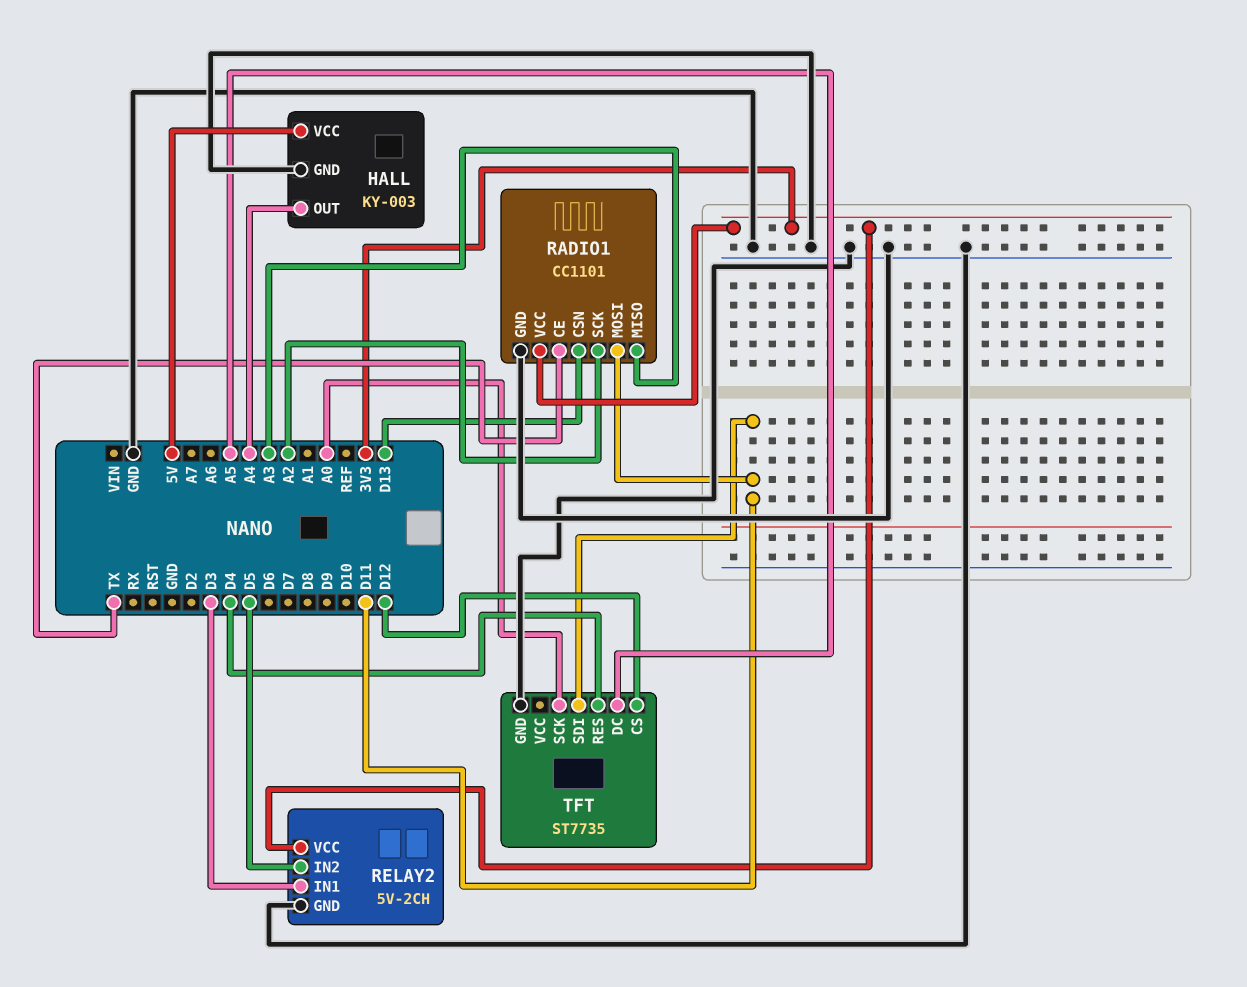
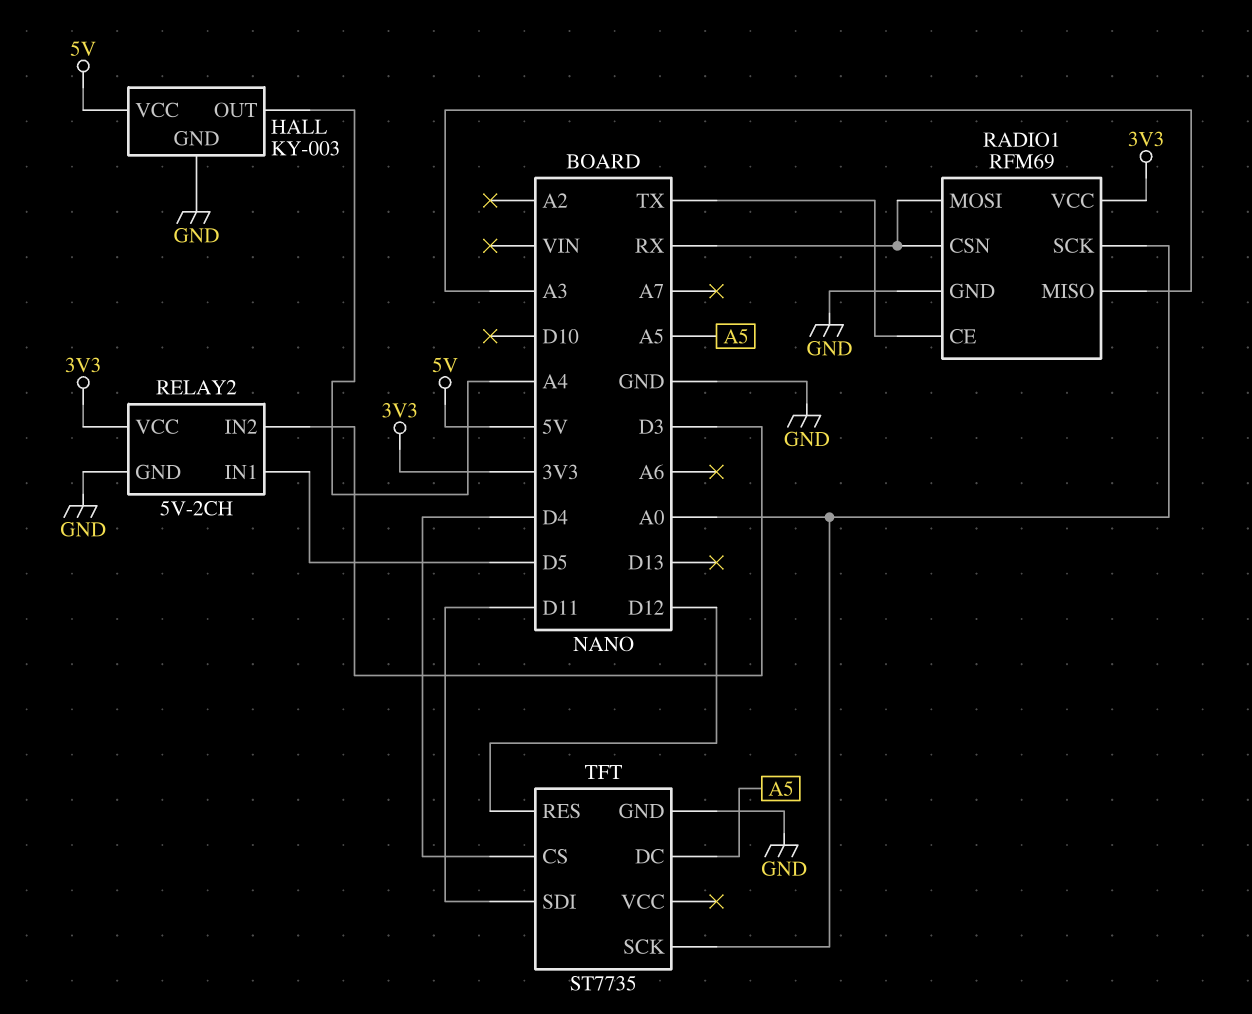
RADIO1: CC1101 -> RFM69
RADIO1 pin CSN: D13 -> RX
RADIO1 pin MOSI: D11 -> RX
RADIO1 pin SCK: A2 -> A0
RELAY2 pin IN1: D3 -> D5
RELAY2 pin IN2: D5 -> D3
TFT pin CS: D12 -> D4
TFT pin RES: D4 -> D12

